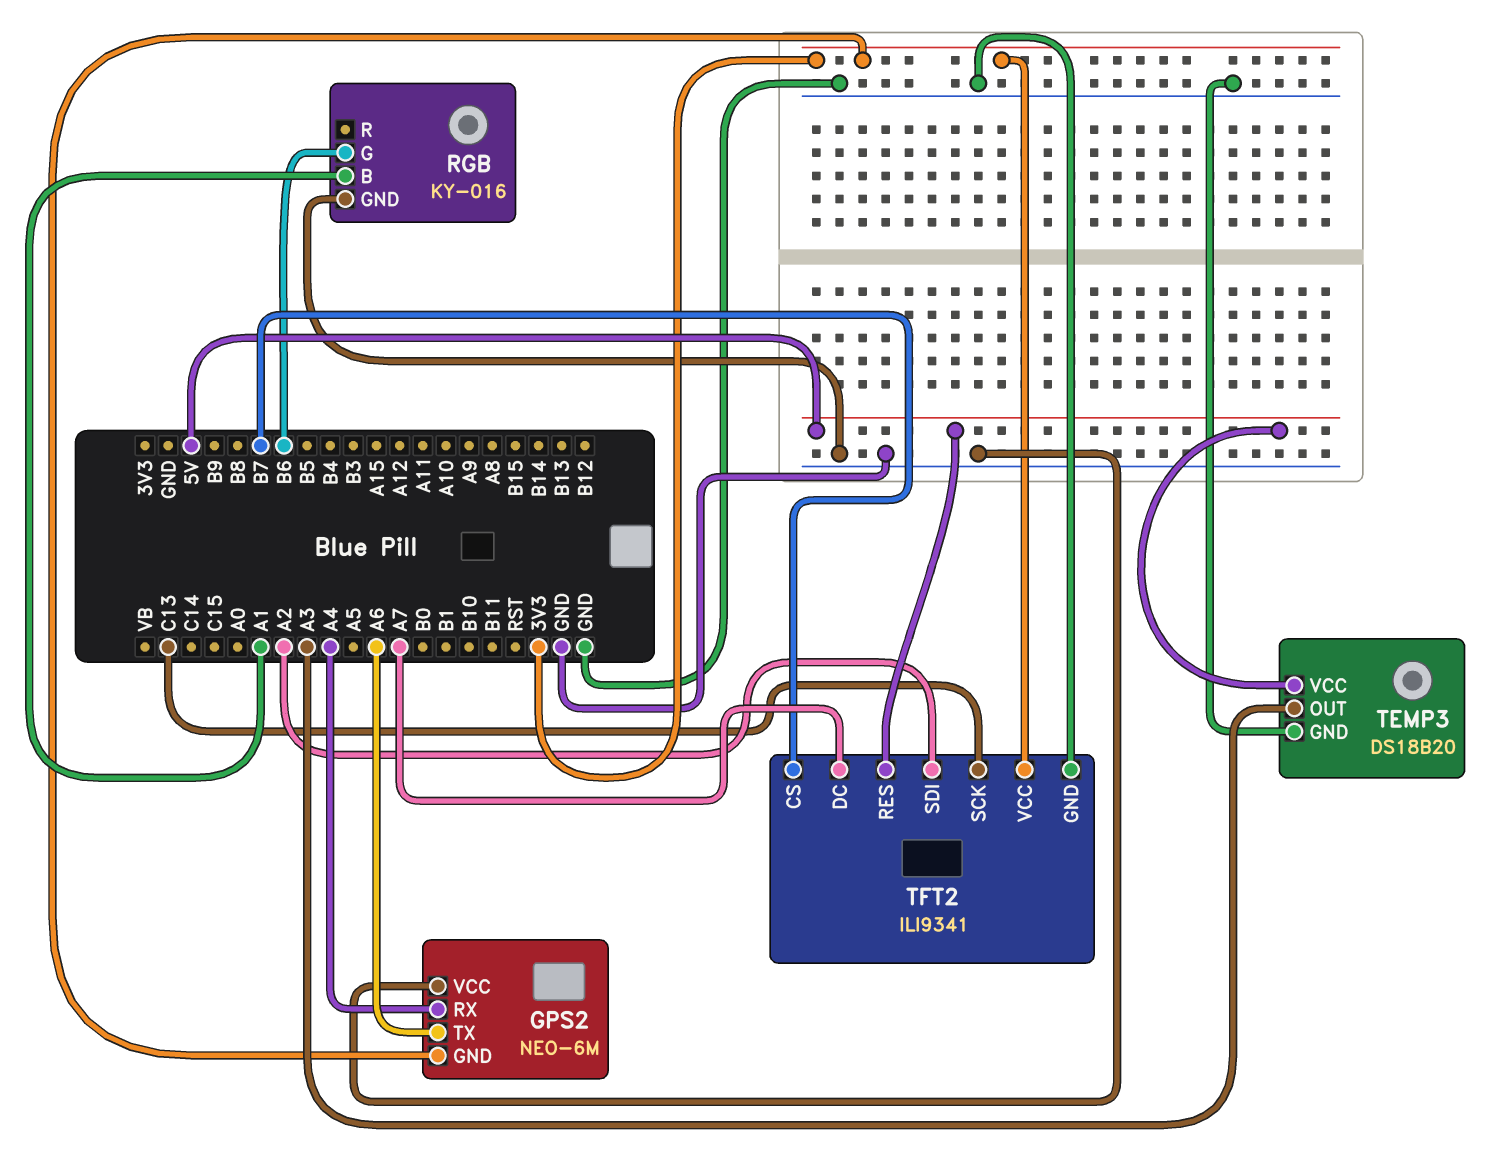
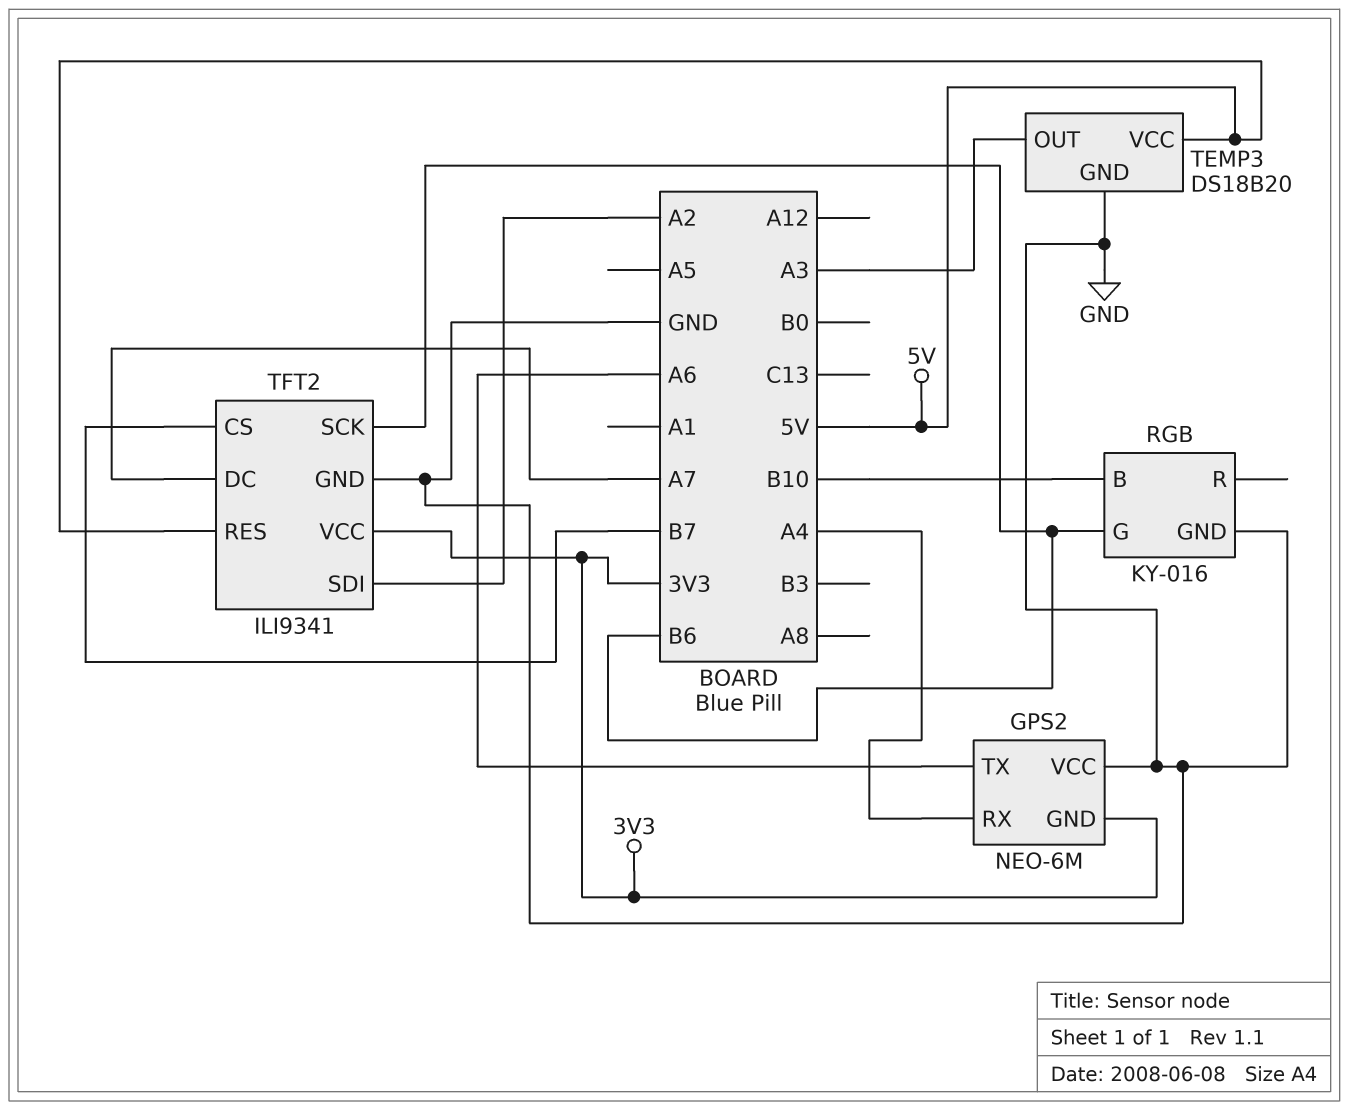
RGB pin B: A1 -> B10
TFT2 pin SCK: C13 -> B6

